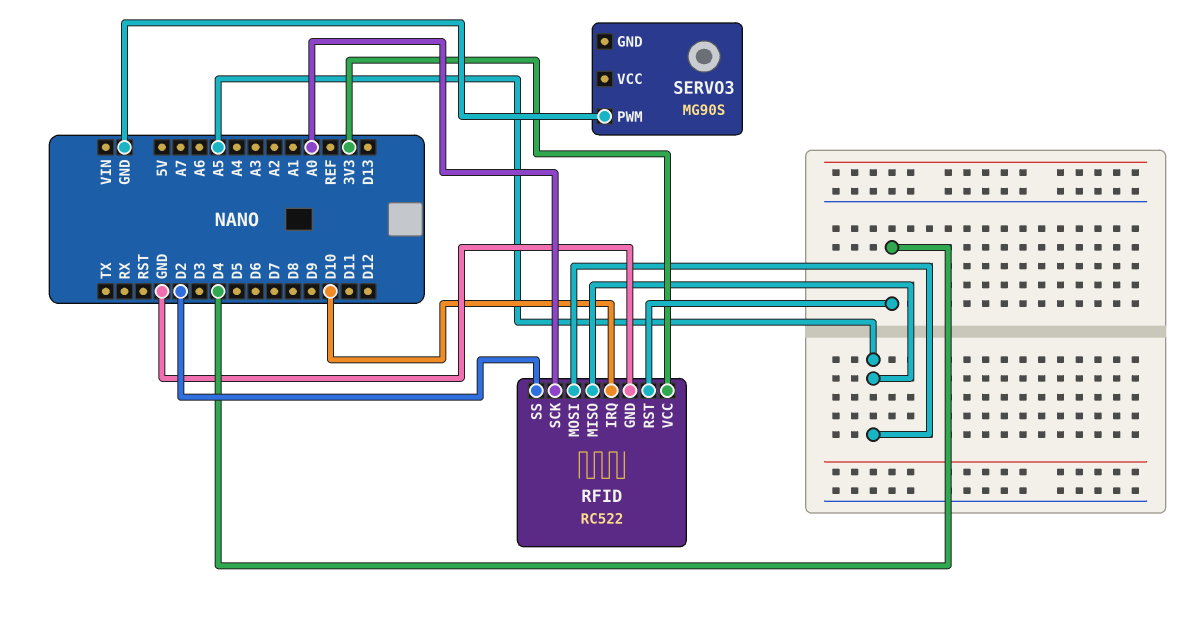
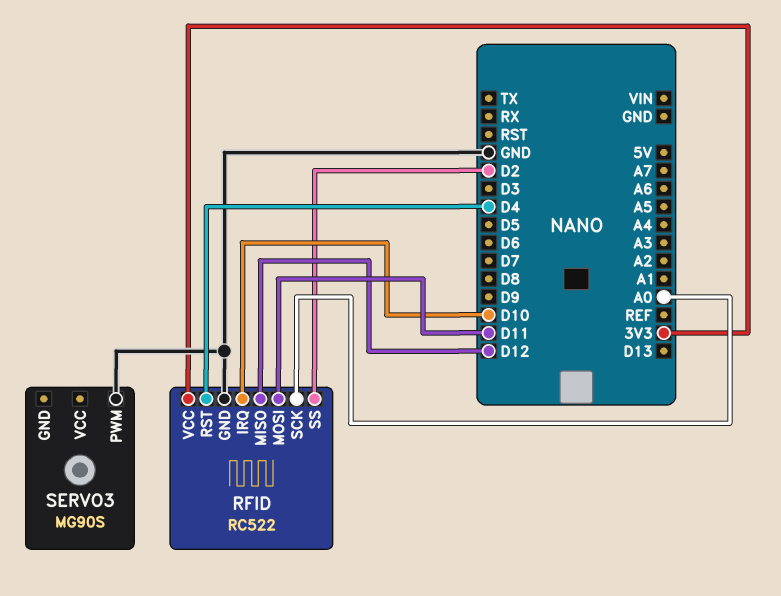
RFID pin MISO: A5 -> D12
RFID pin MOSI: A5 -> D11

